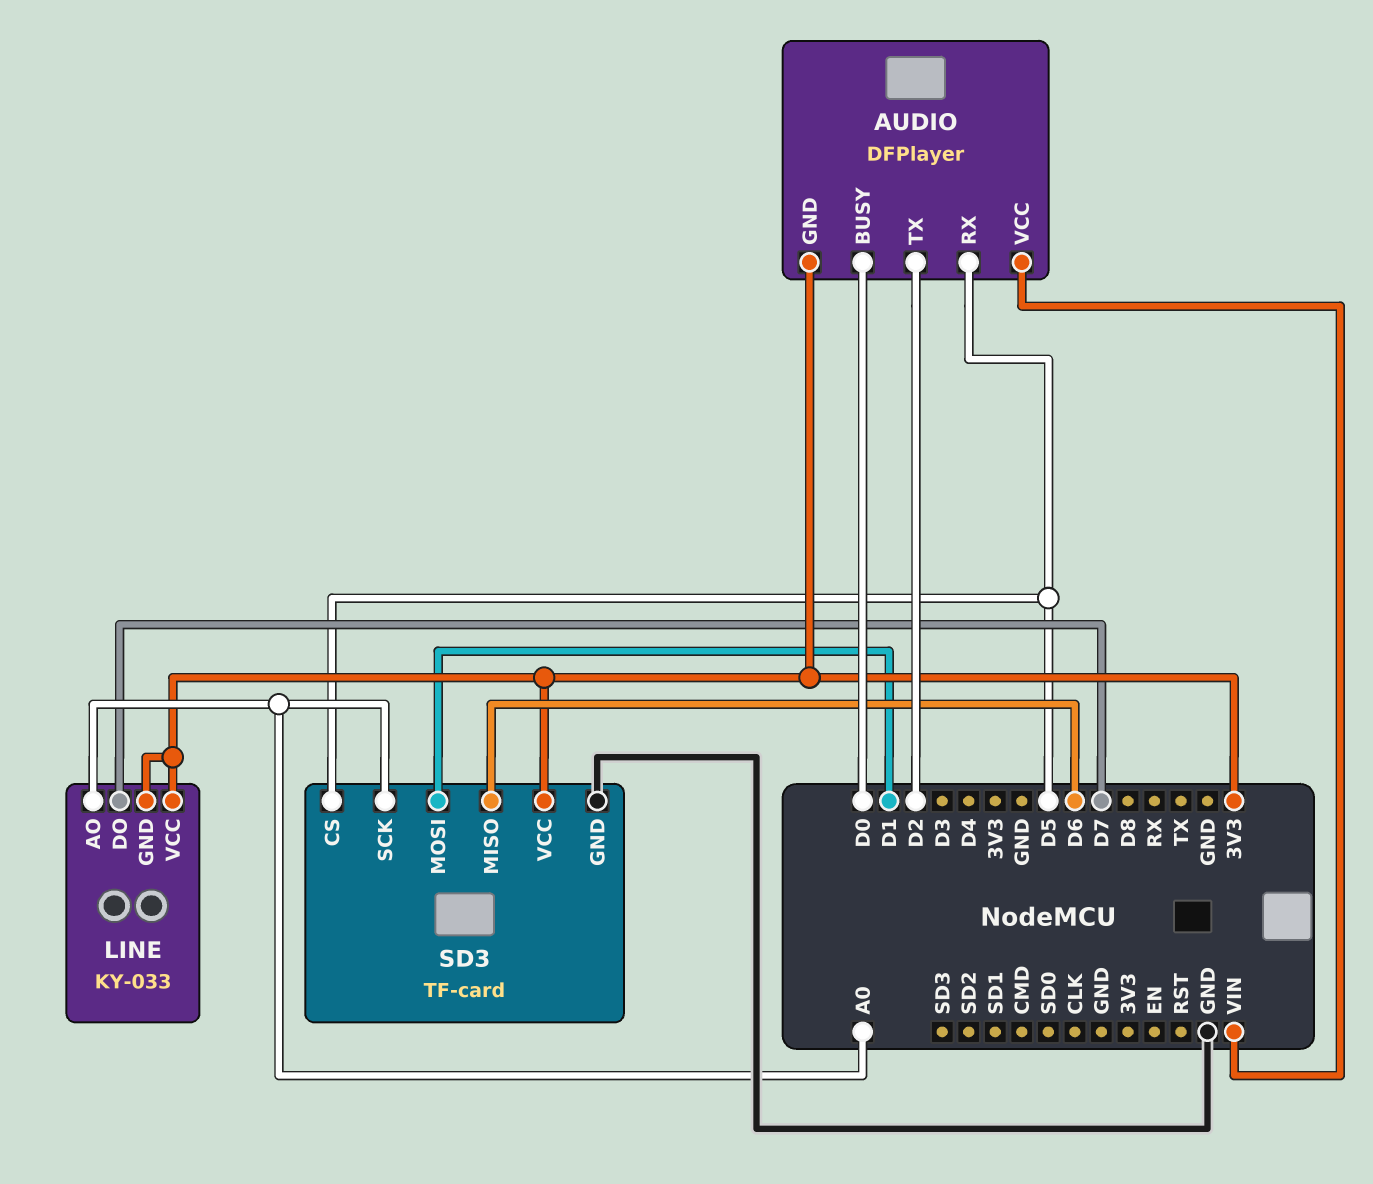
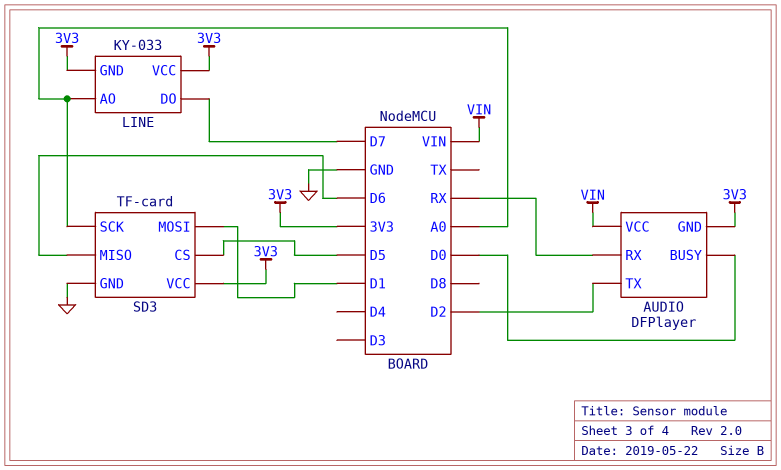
AUDIO pin RX: D5 -> RX

